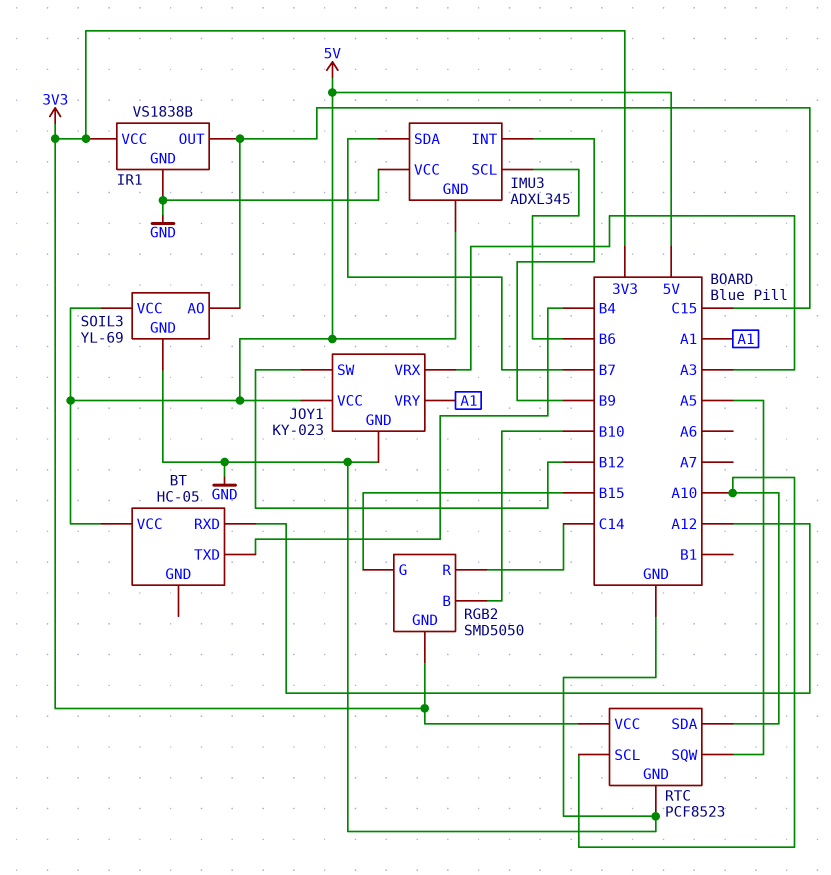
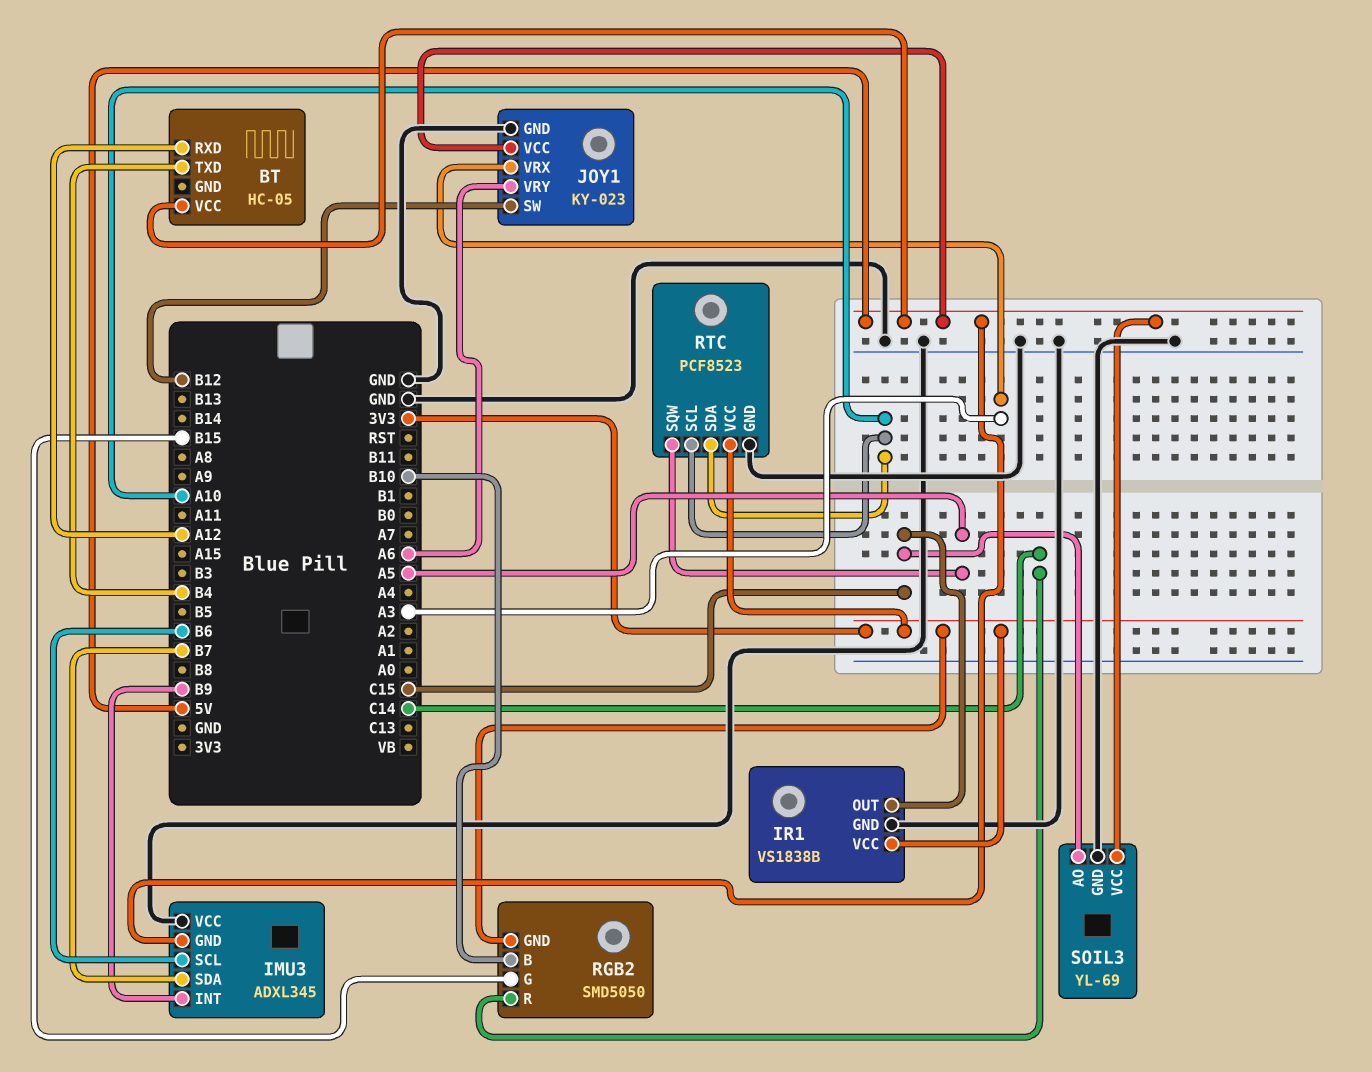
JOY1 pin VRY: A1 -> A6

